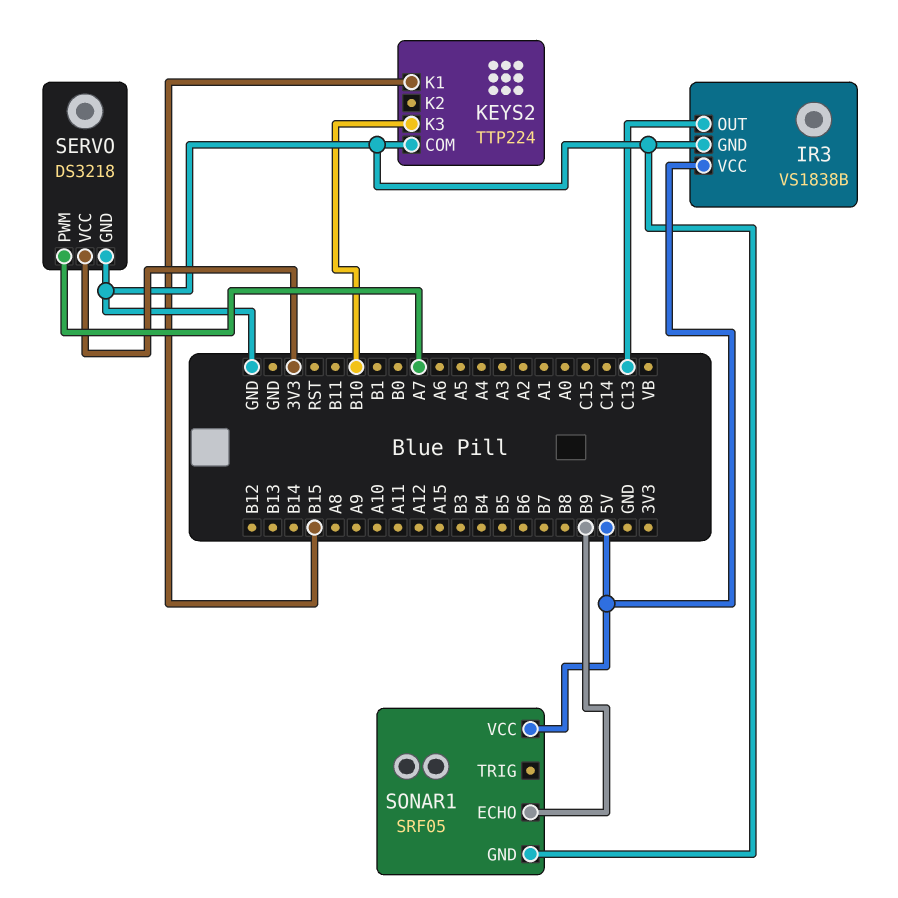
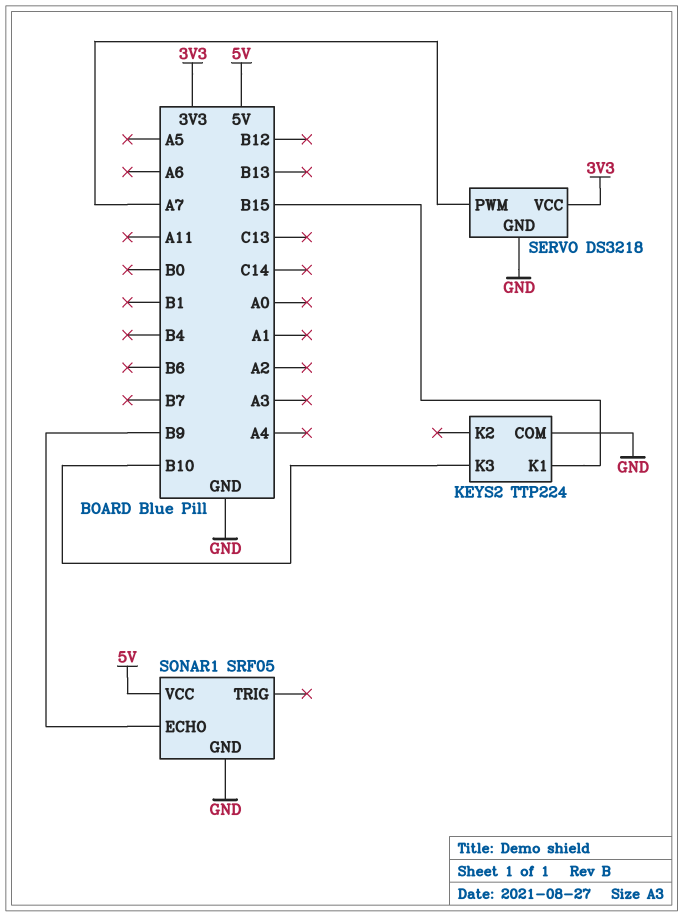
IR3: VS1838B -> none
IR3 pin GND: GND -> none
IR3 pin OUT: C13 -> none
IR3 pin VCC: 5V -> none

